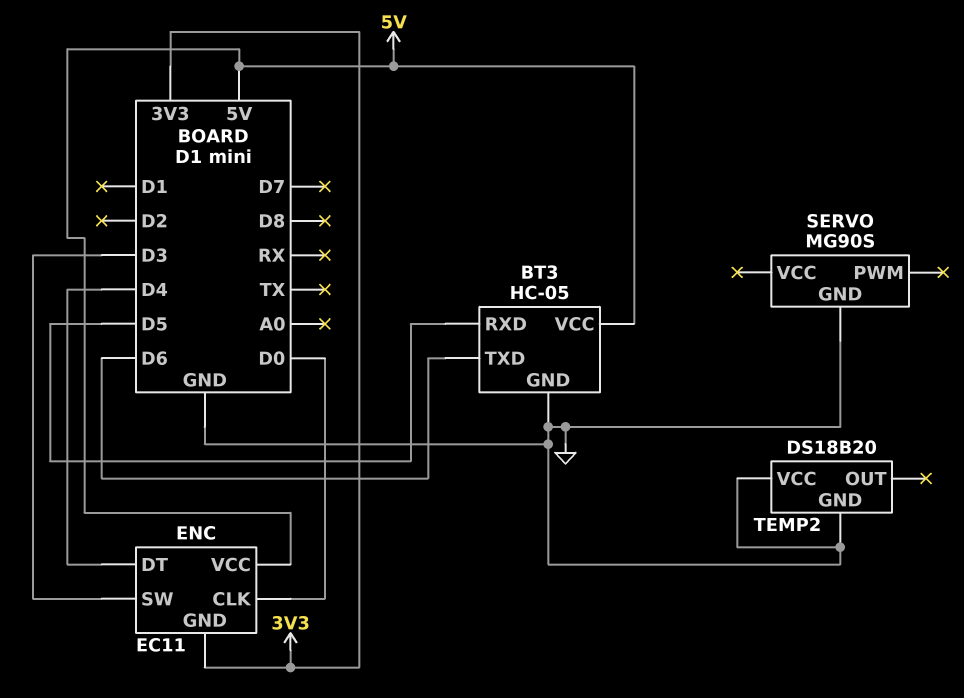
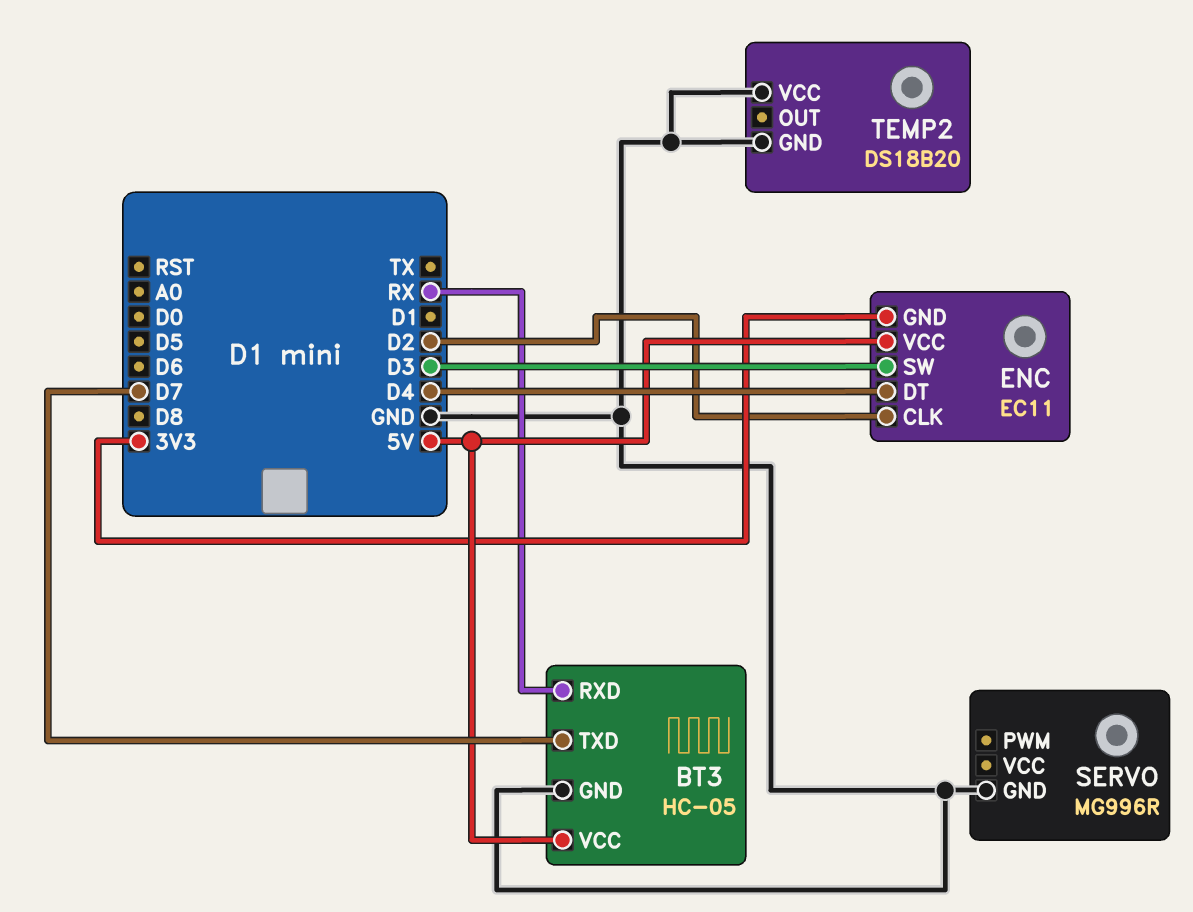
BT3 pin RXD: D5 -> RX
BT3 pin TXD: D6 -> D7
ENC pin CLK: D0 -> D2
SERVO: MG90S -> MG996R

